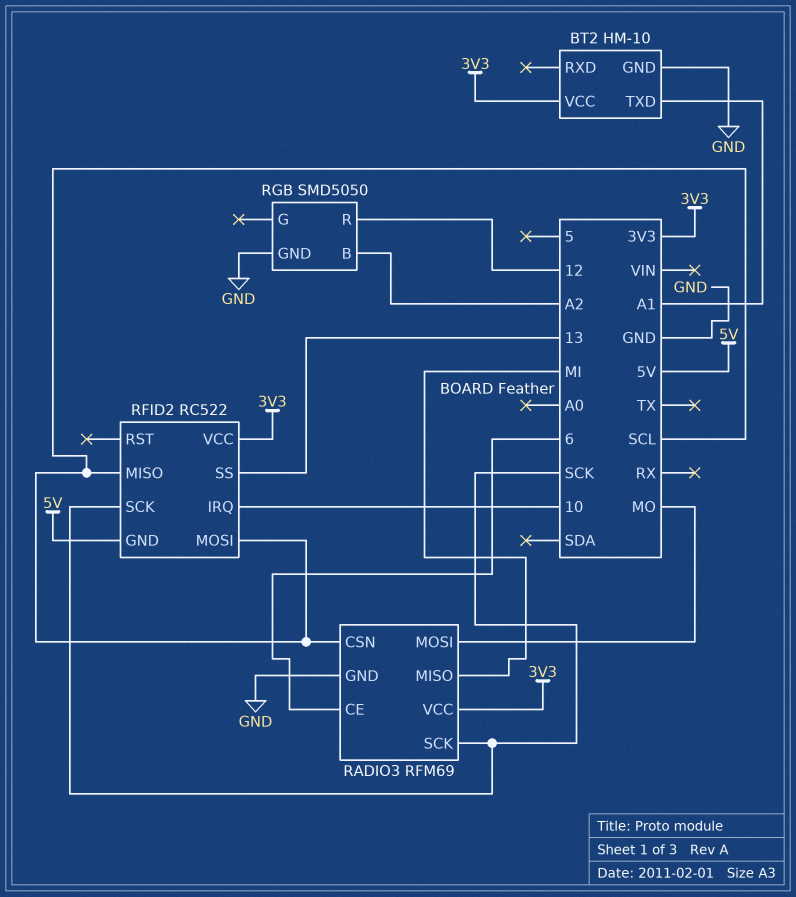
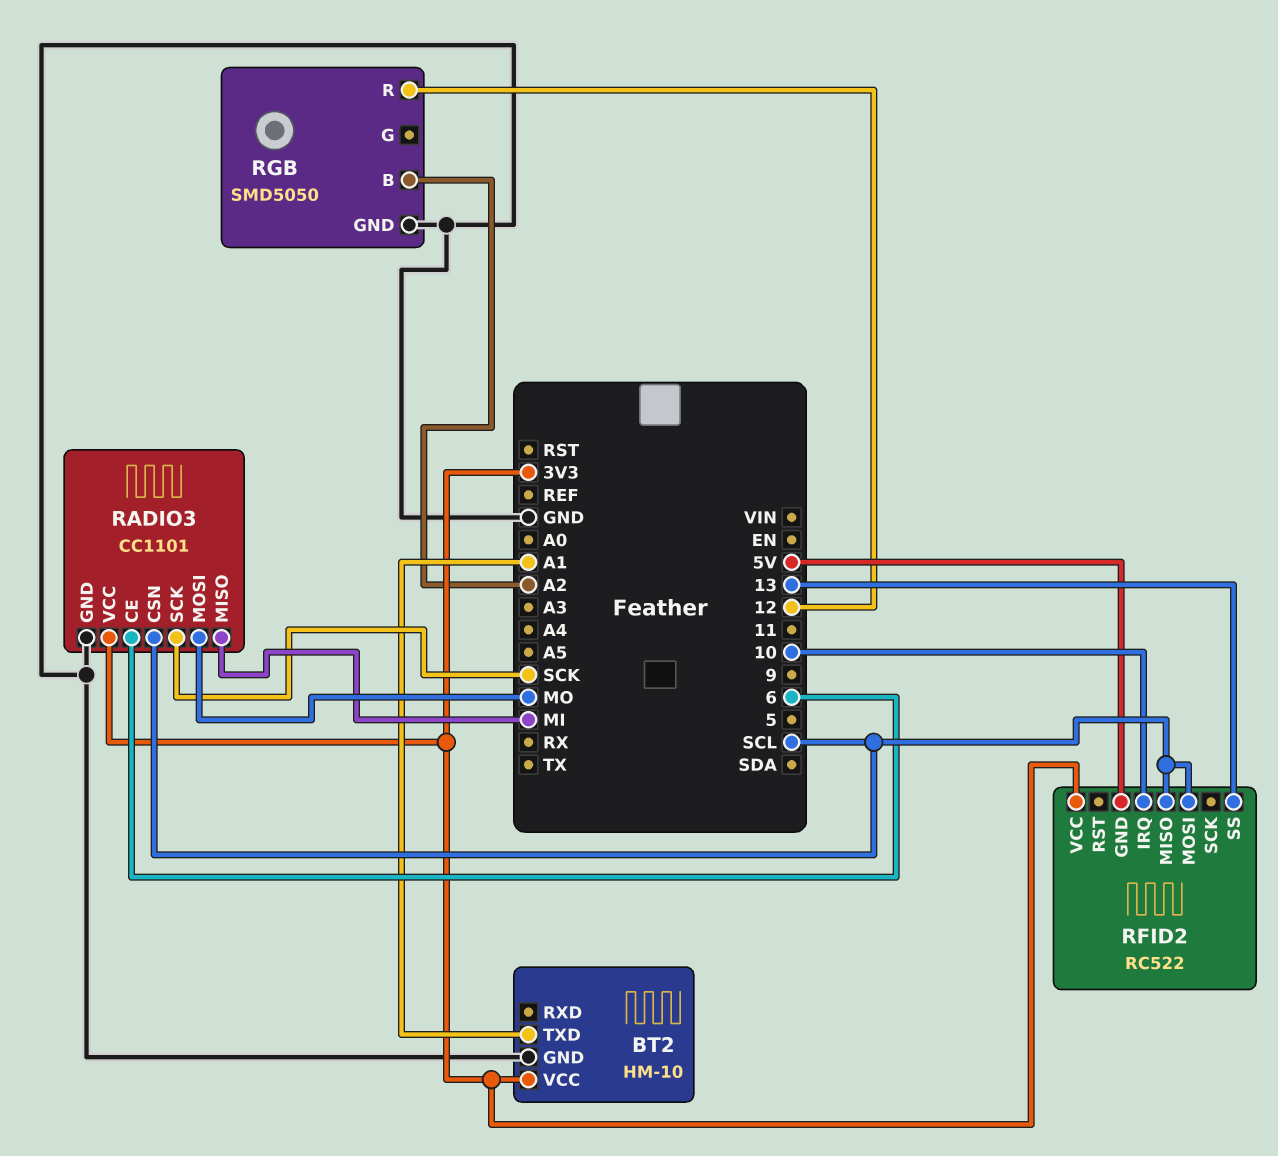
RADIO3: RFM69 -> CC1101
RFID2 pin SCK: SCK -> none

